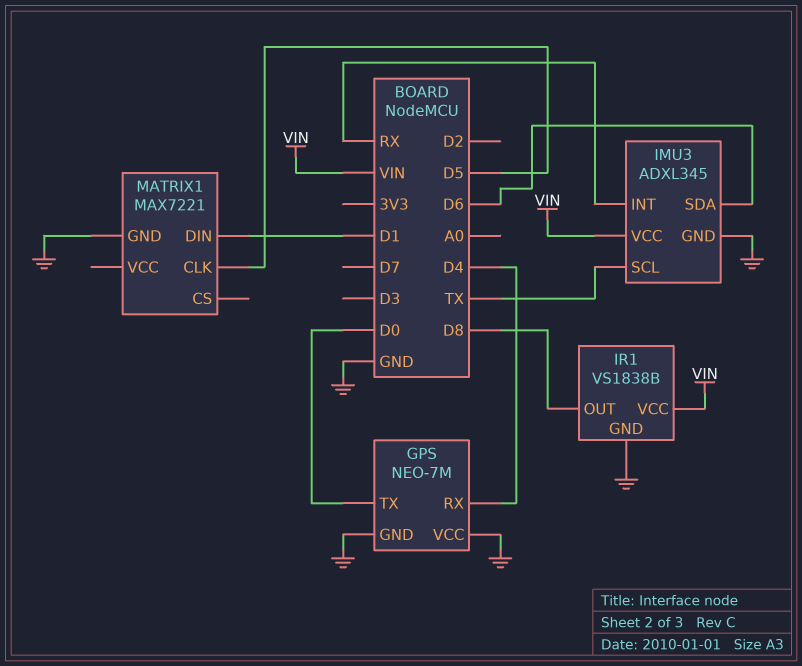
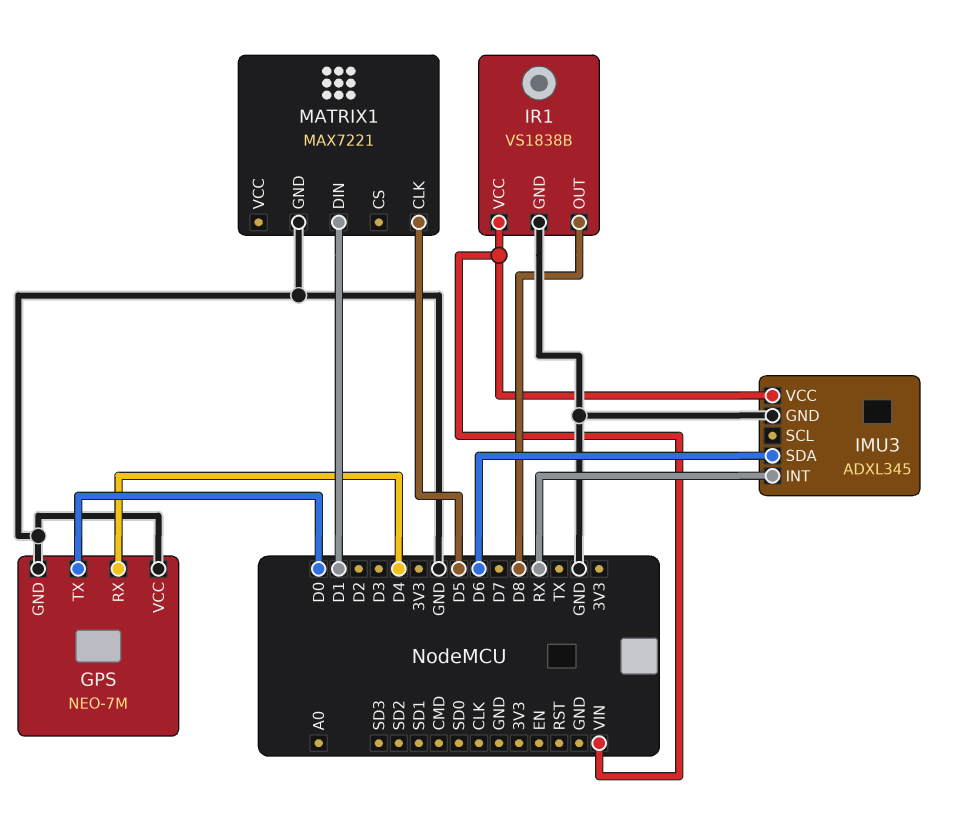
IMU3 pin SCL: TX -> none

